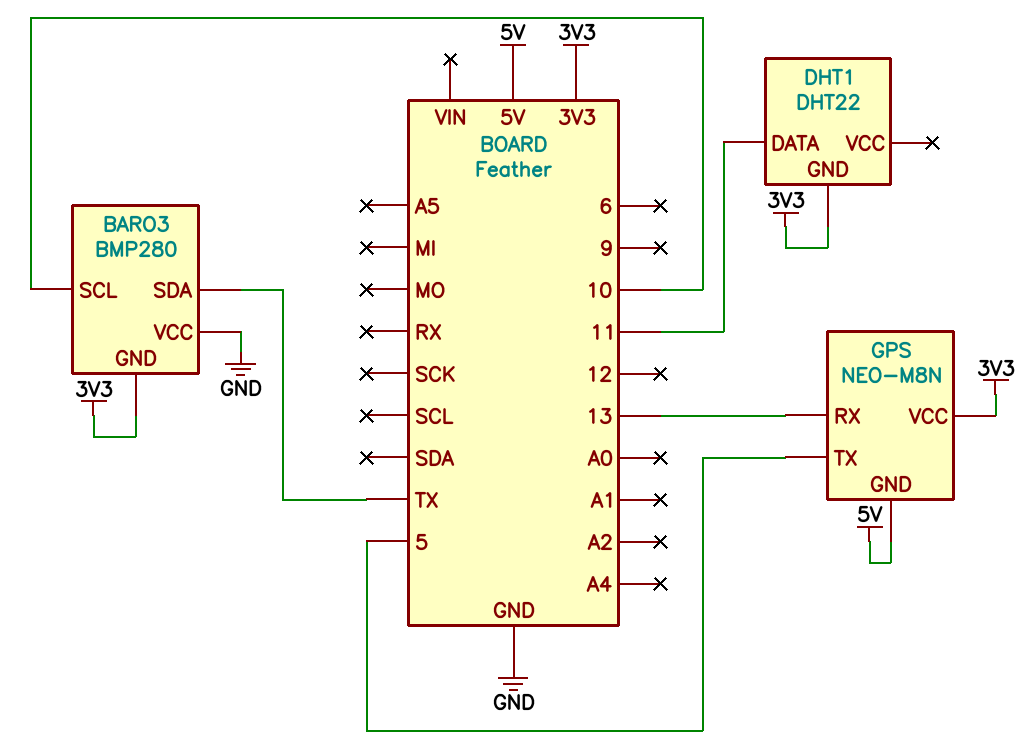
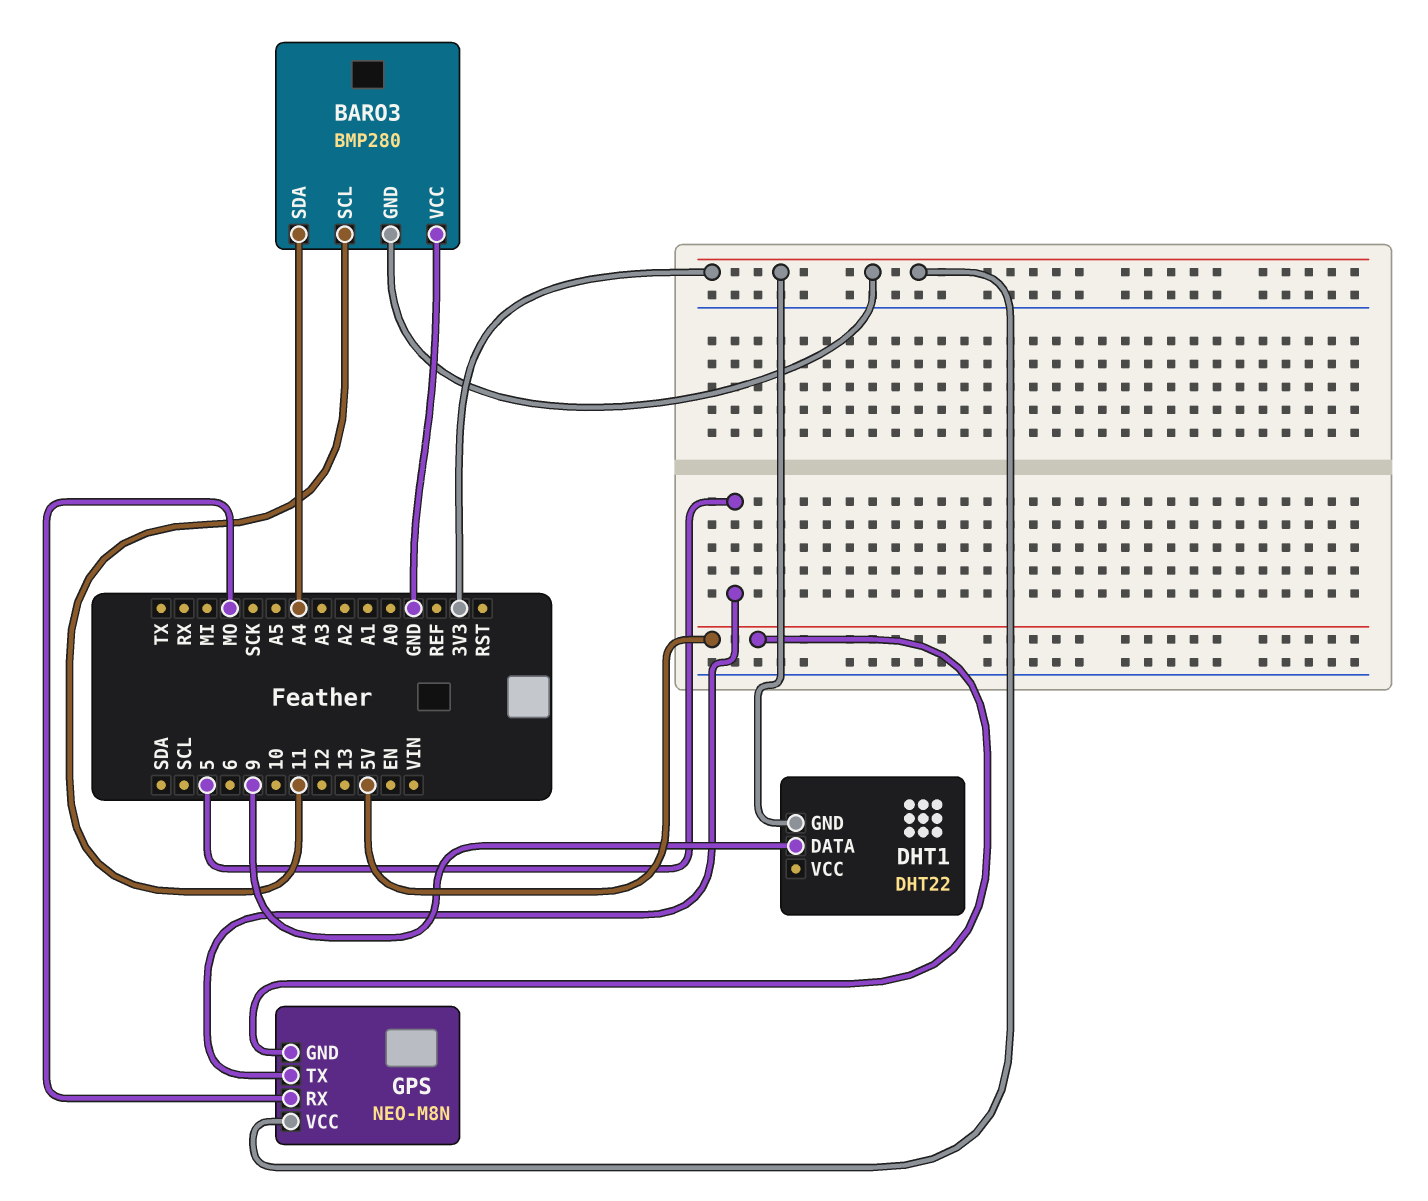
BARO3 pin SCL: 10 -> 11
BARO3 pin SDA: TX -> A4
DHT1 pin DATA: 11 -> 9
GPS pin RX: 13 -> MO

